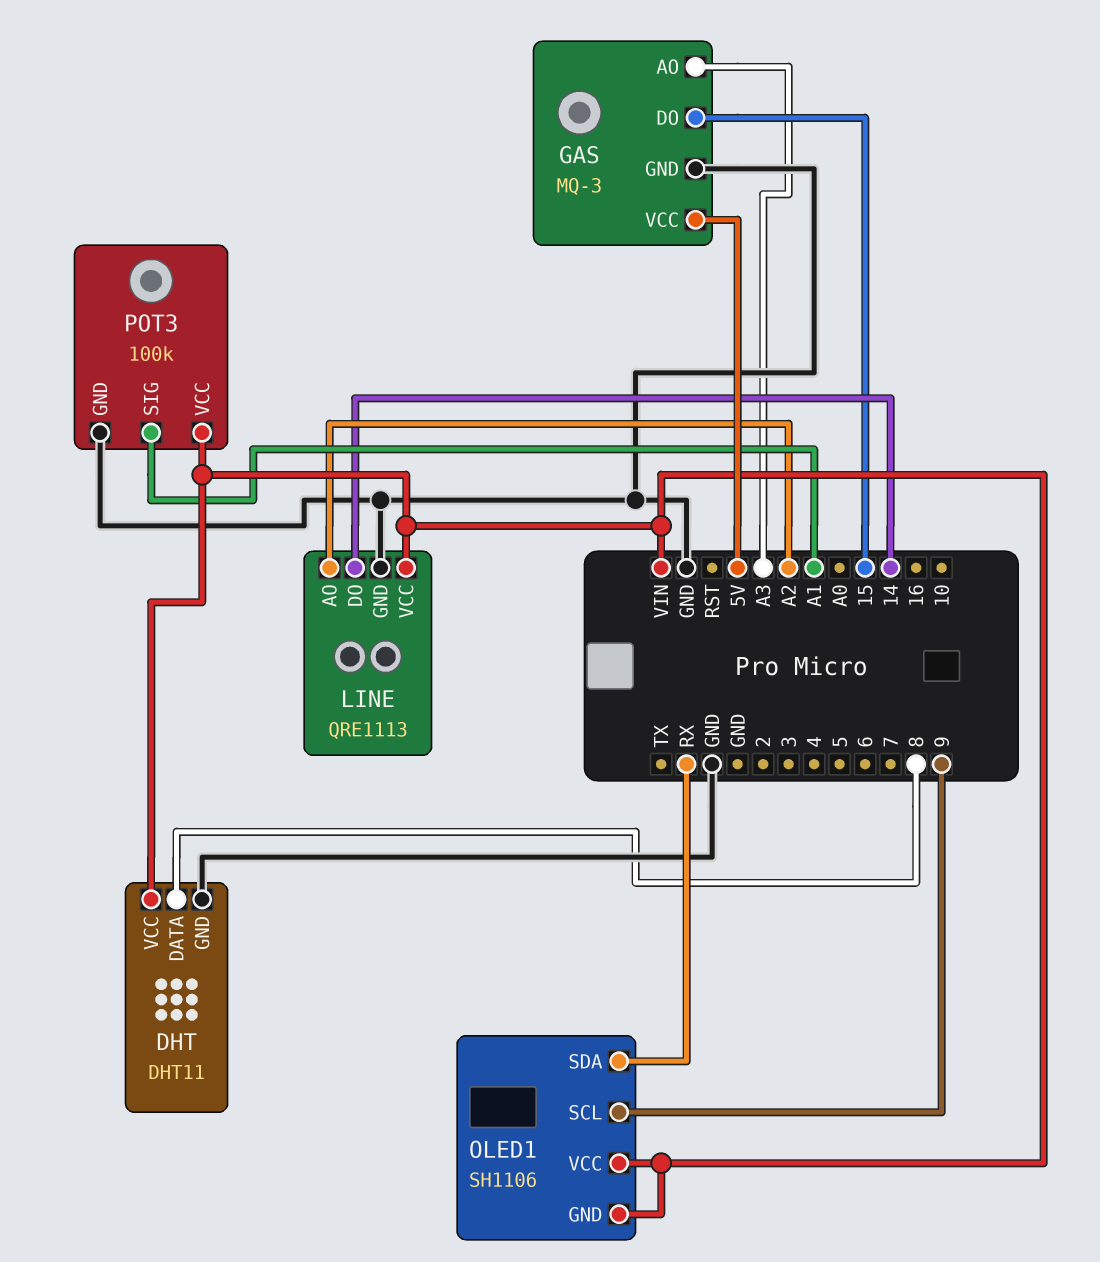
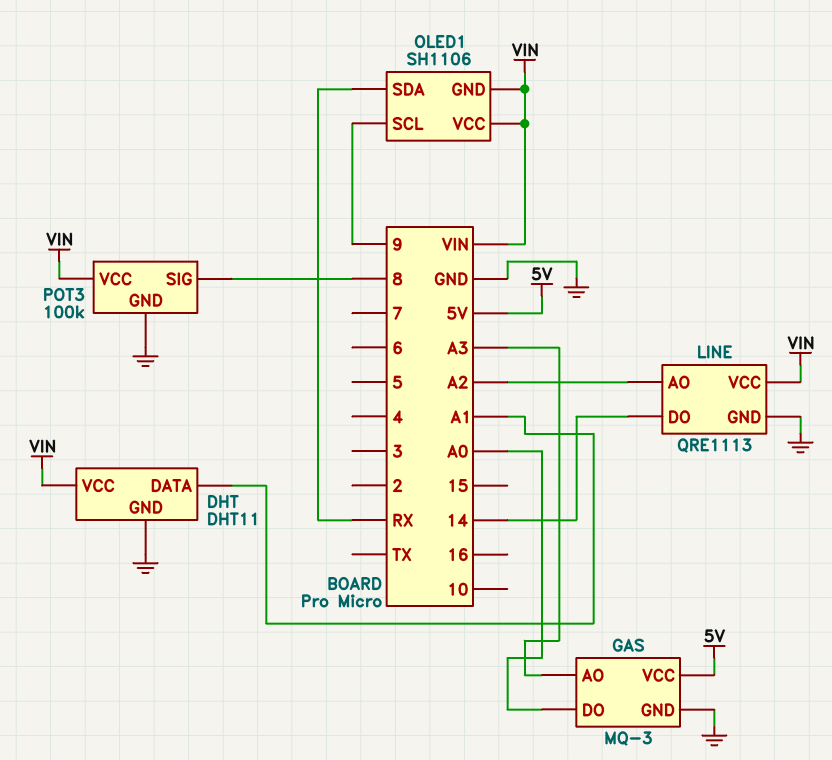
DHT pin DATA: 8 -> A1
GAS pin DO: 15 -> A0
POT3 pin SIG: A1 -> 8

